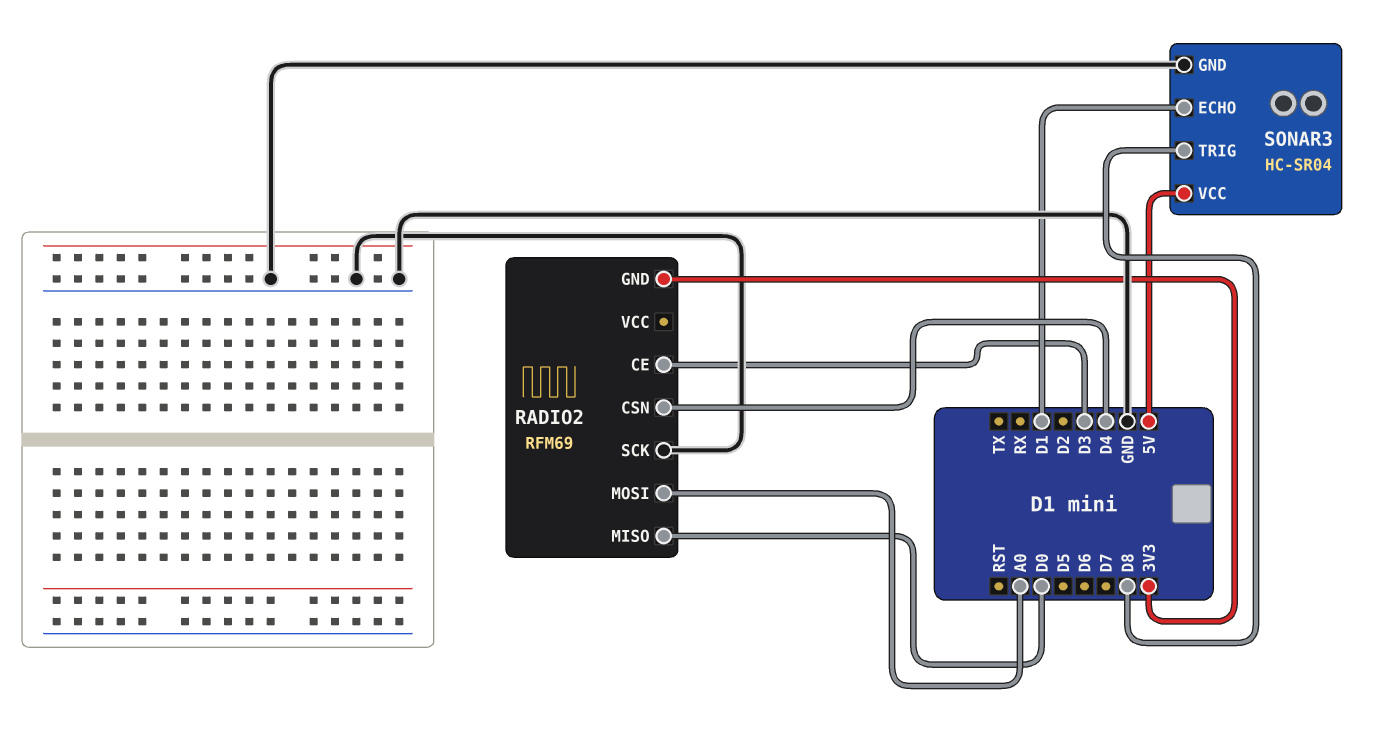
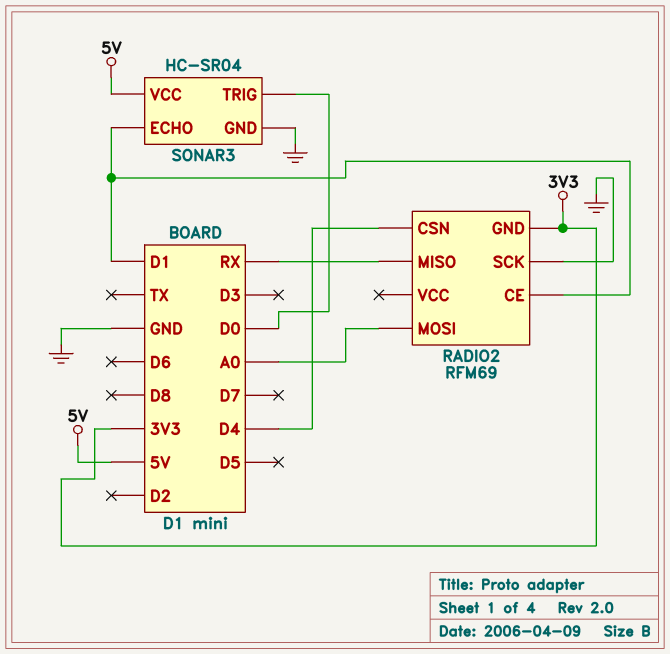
RADIO2 pin CE: D3 -> D1
RADIO2 pin MISO: D0 -> RX
SONAR3 pin TRIG: D8 -> D0

